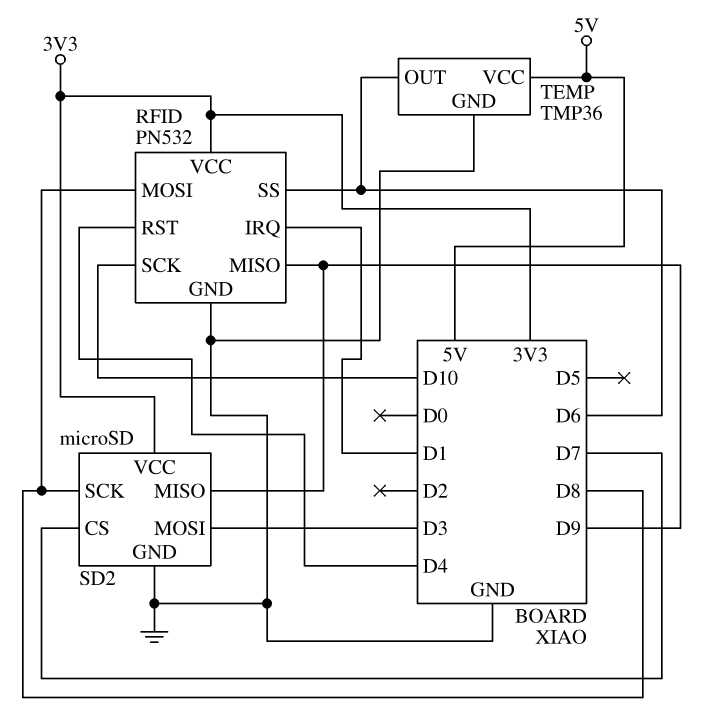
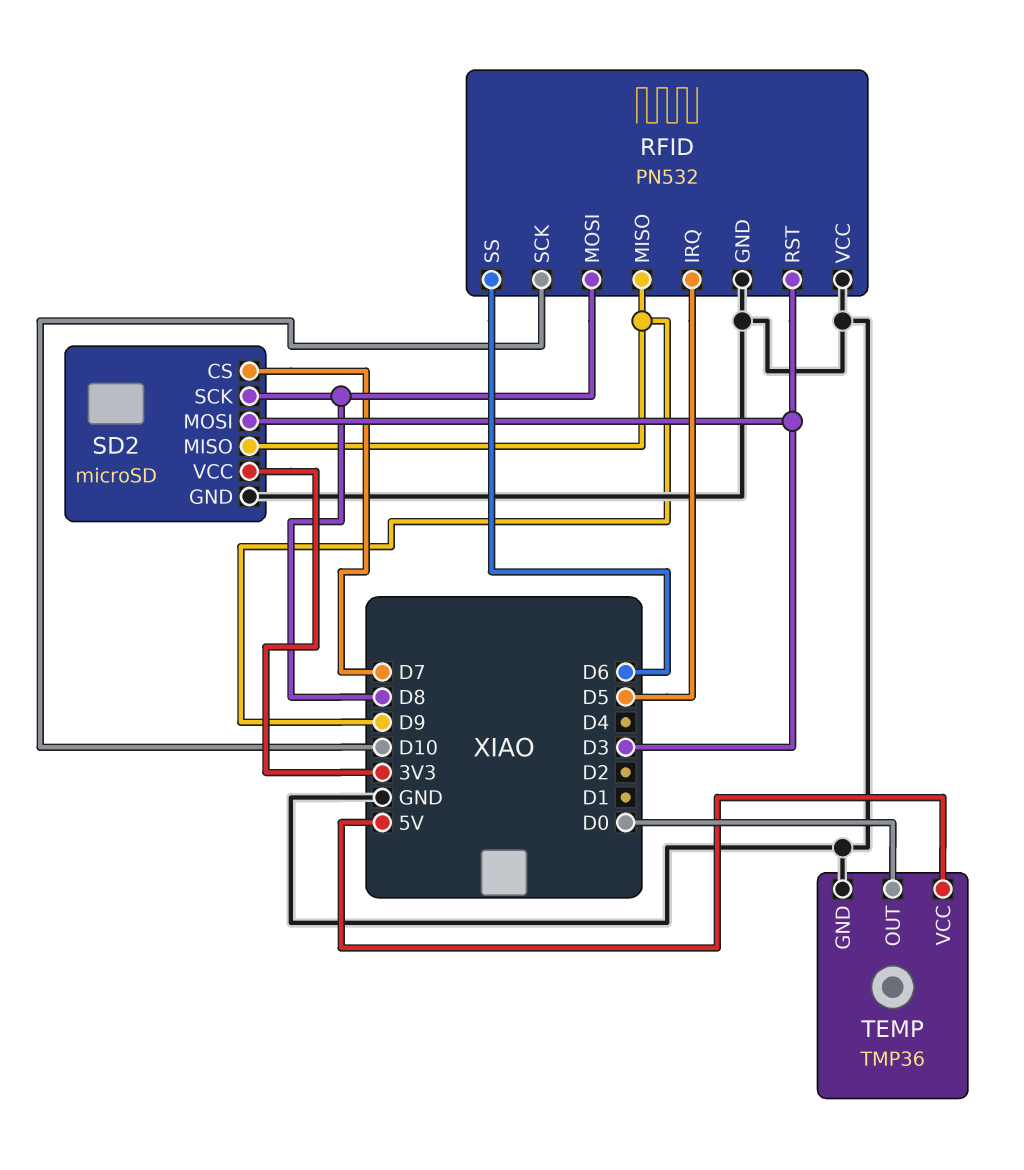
RFID pin IRQ: D1 -> D5
RFID pin RST: D4 -> D3
RFID pin VCC: 3V3 -> GND
TEMP pin OUT: D6 -> D0

